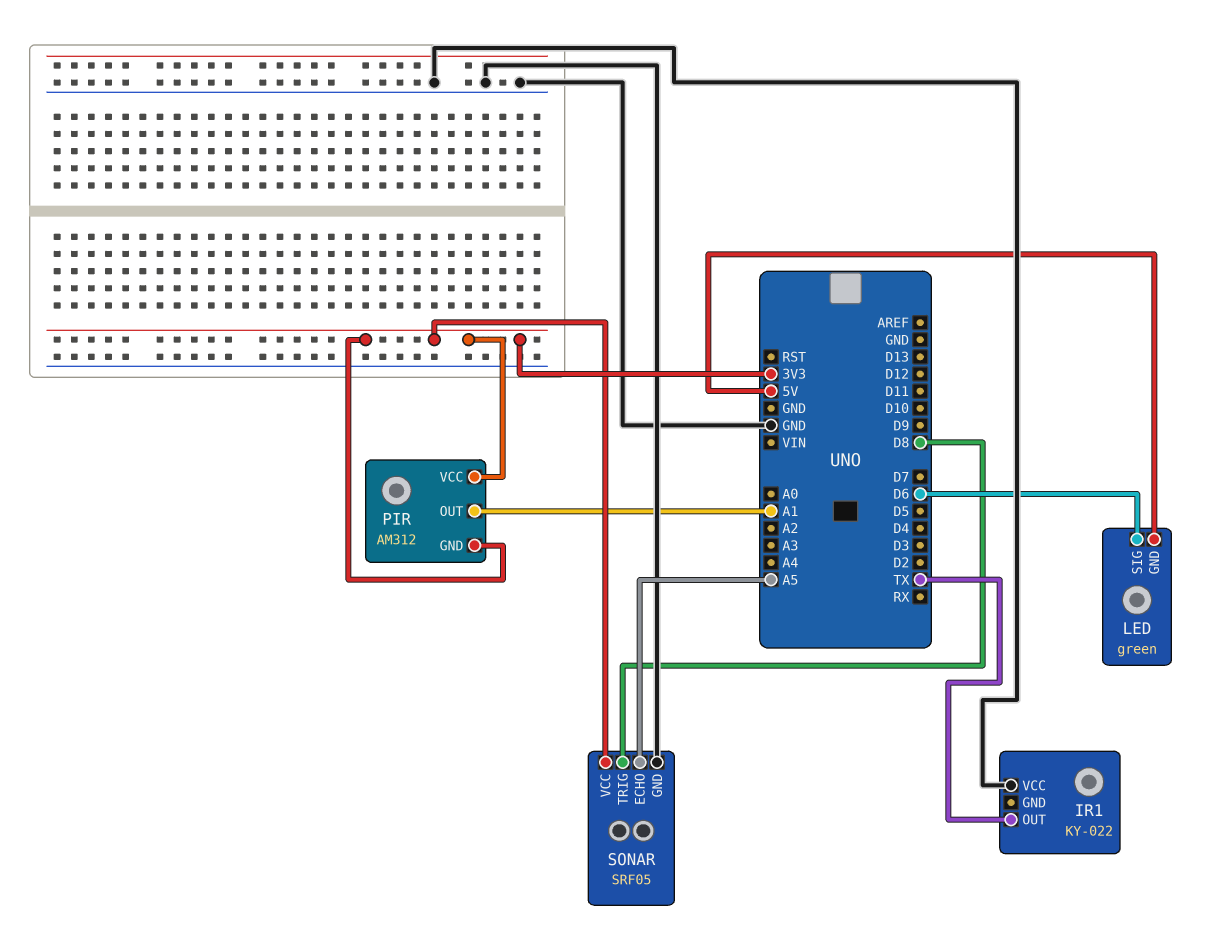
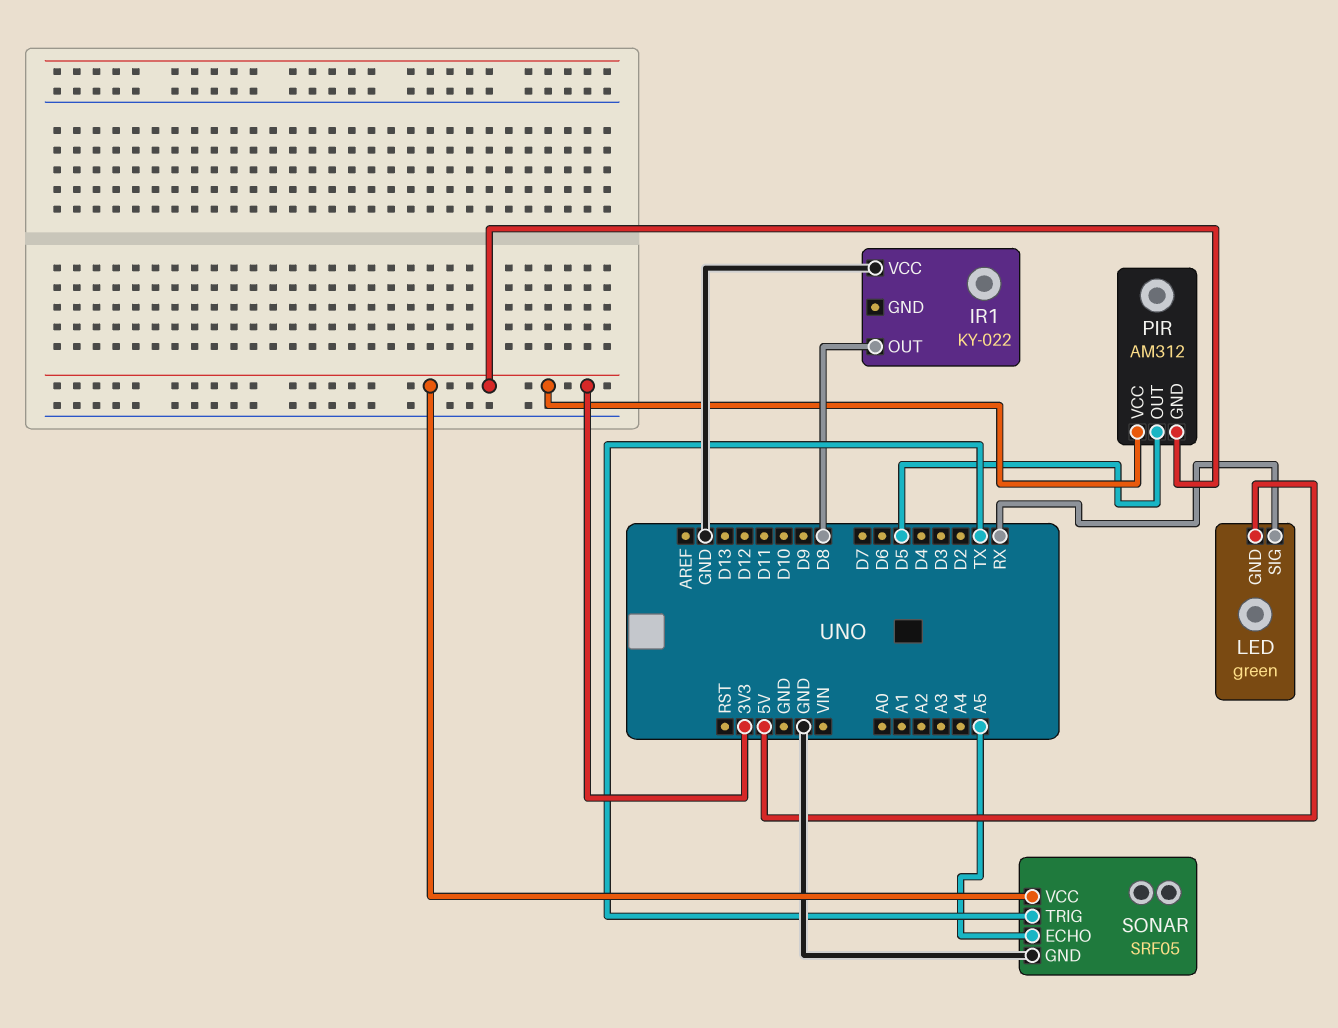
IR1 pin OUT: TX -> D8
LED pin SIG: D6 -> RX
PIR pin OUT: A1 -> D5
SONAR pin TRIG: D8 -> TX

